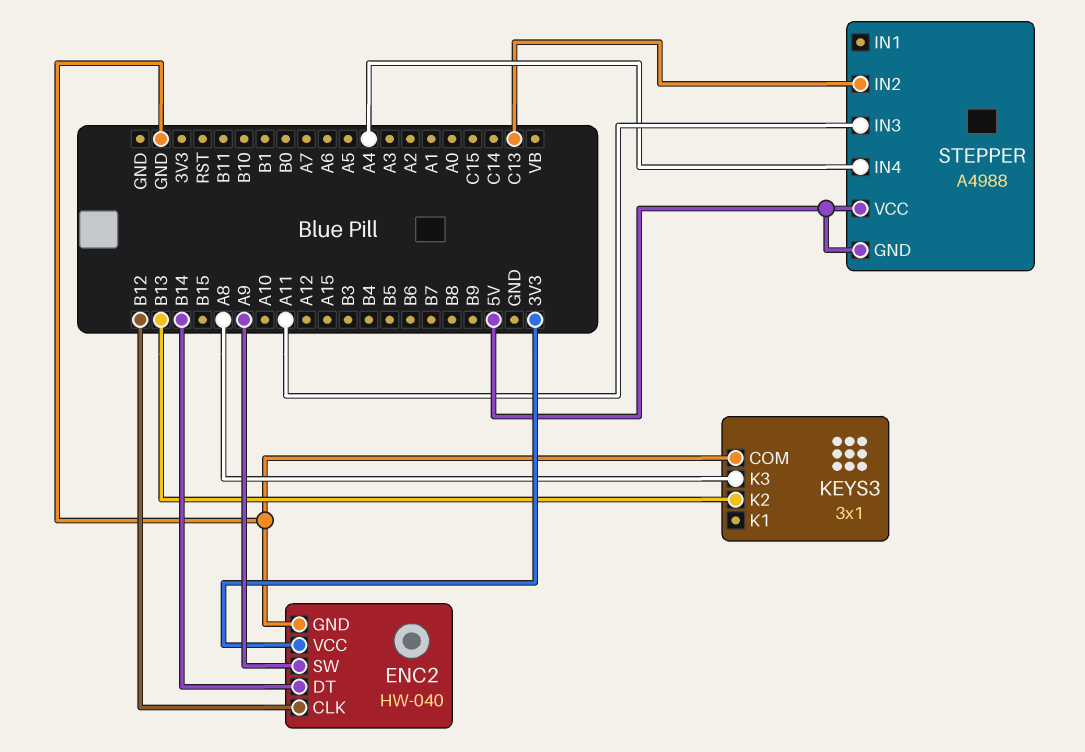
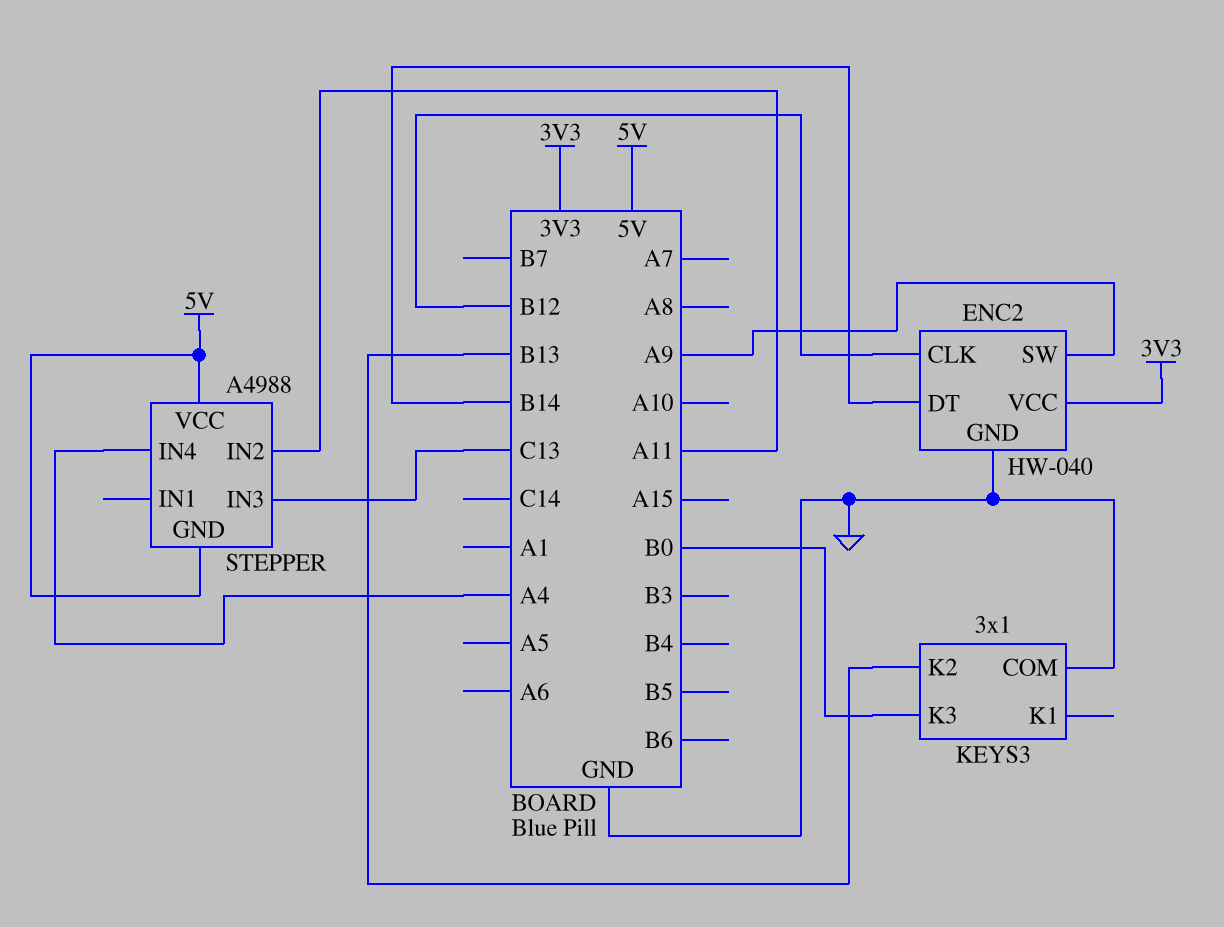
KEYS3 pin K3: A8 -> B0
STEPPER pin IN2: C13 -> A11
STEPPER pin IN3: A11 -> C13

